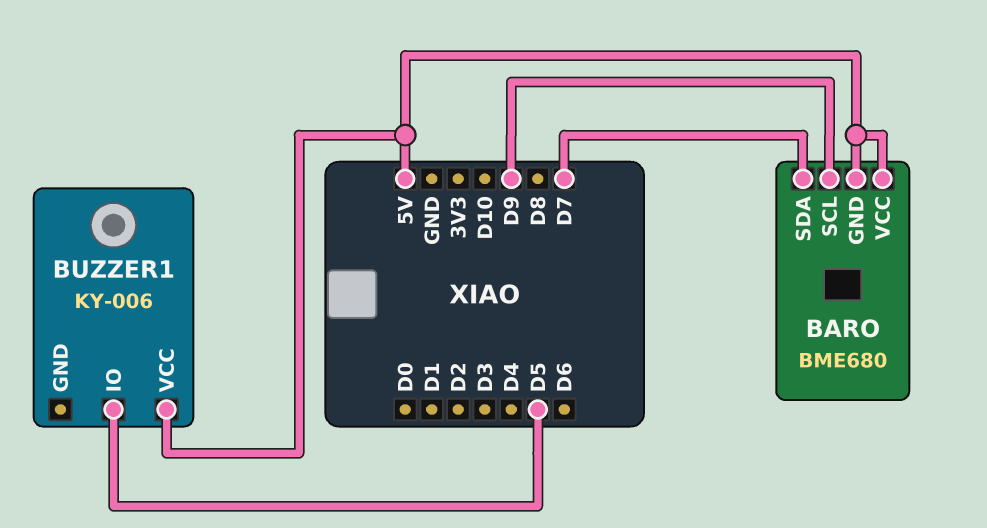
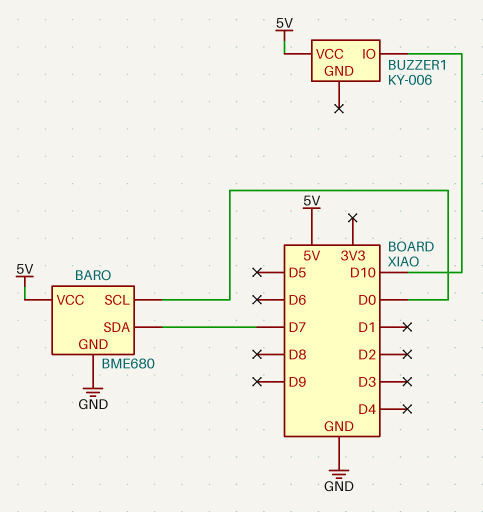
BARO pin GND: 5V -> GND
BARO pin SCL: D9 -> D0
BUZZER1 pin IO: D5 -> D10

